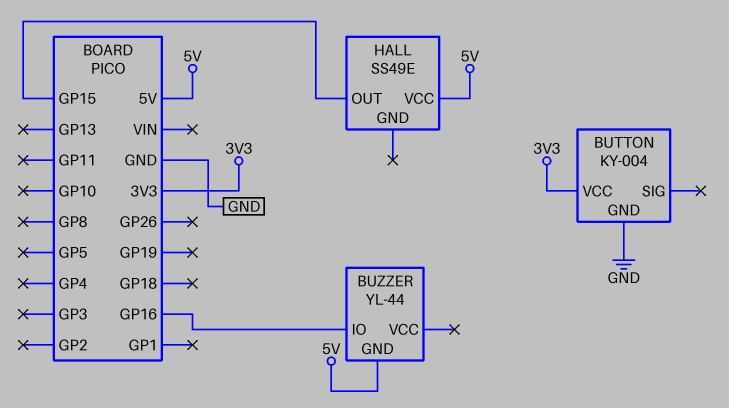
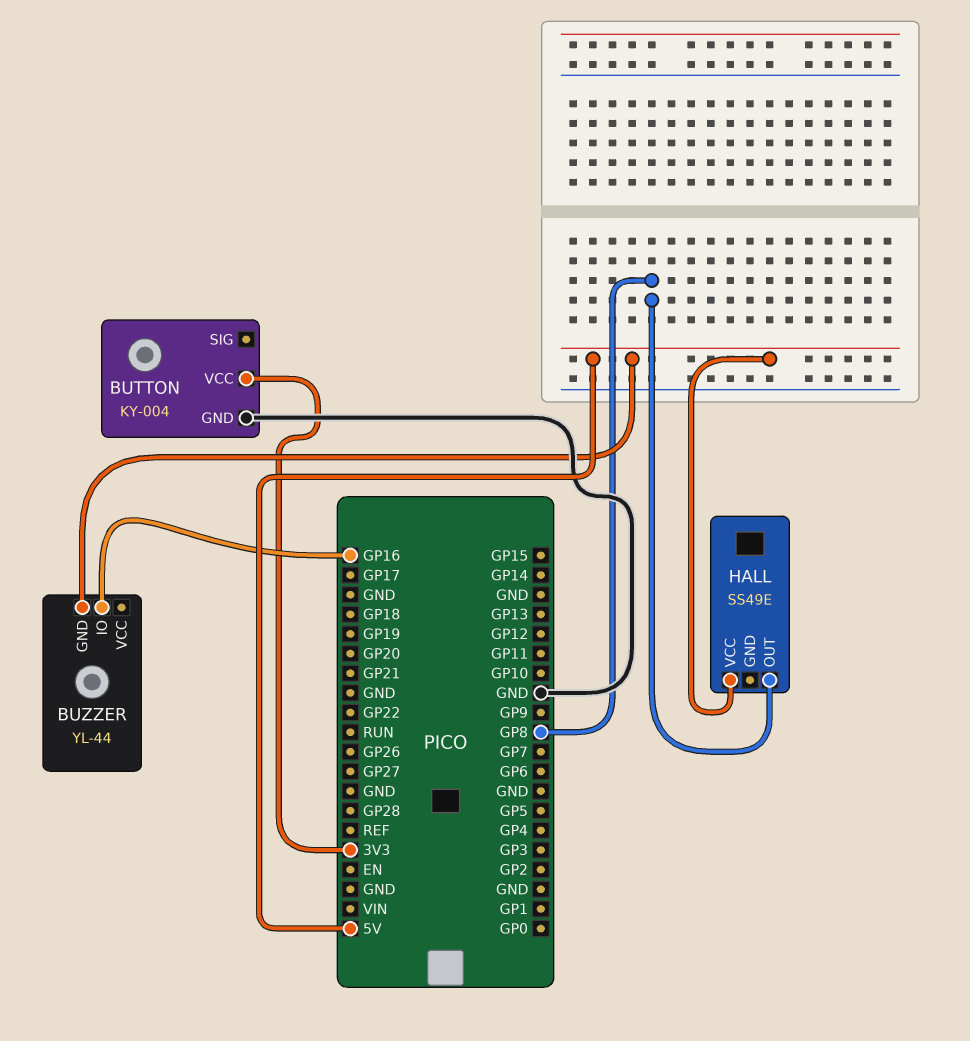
HALL pin OUT: GP15 -> GP8

